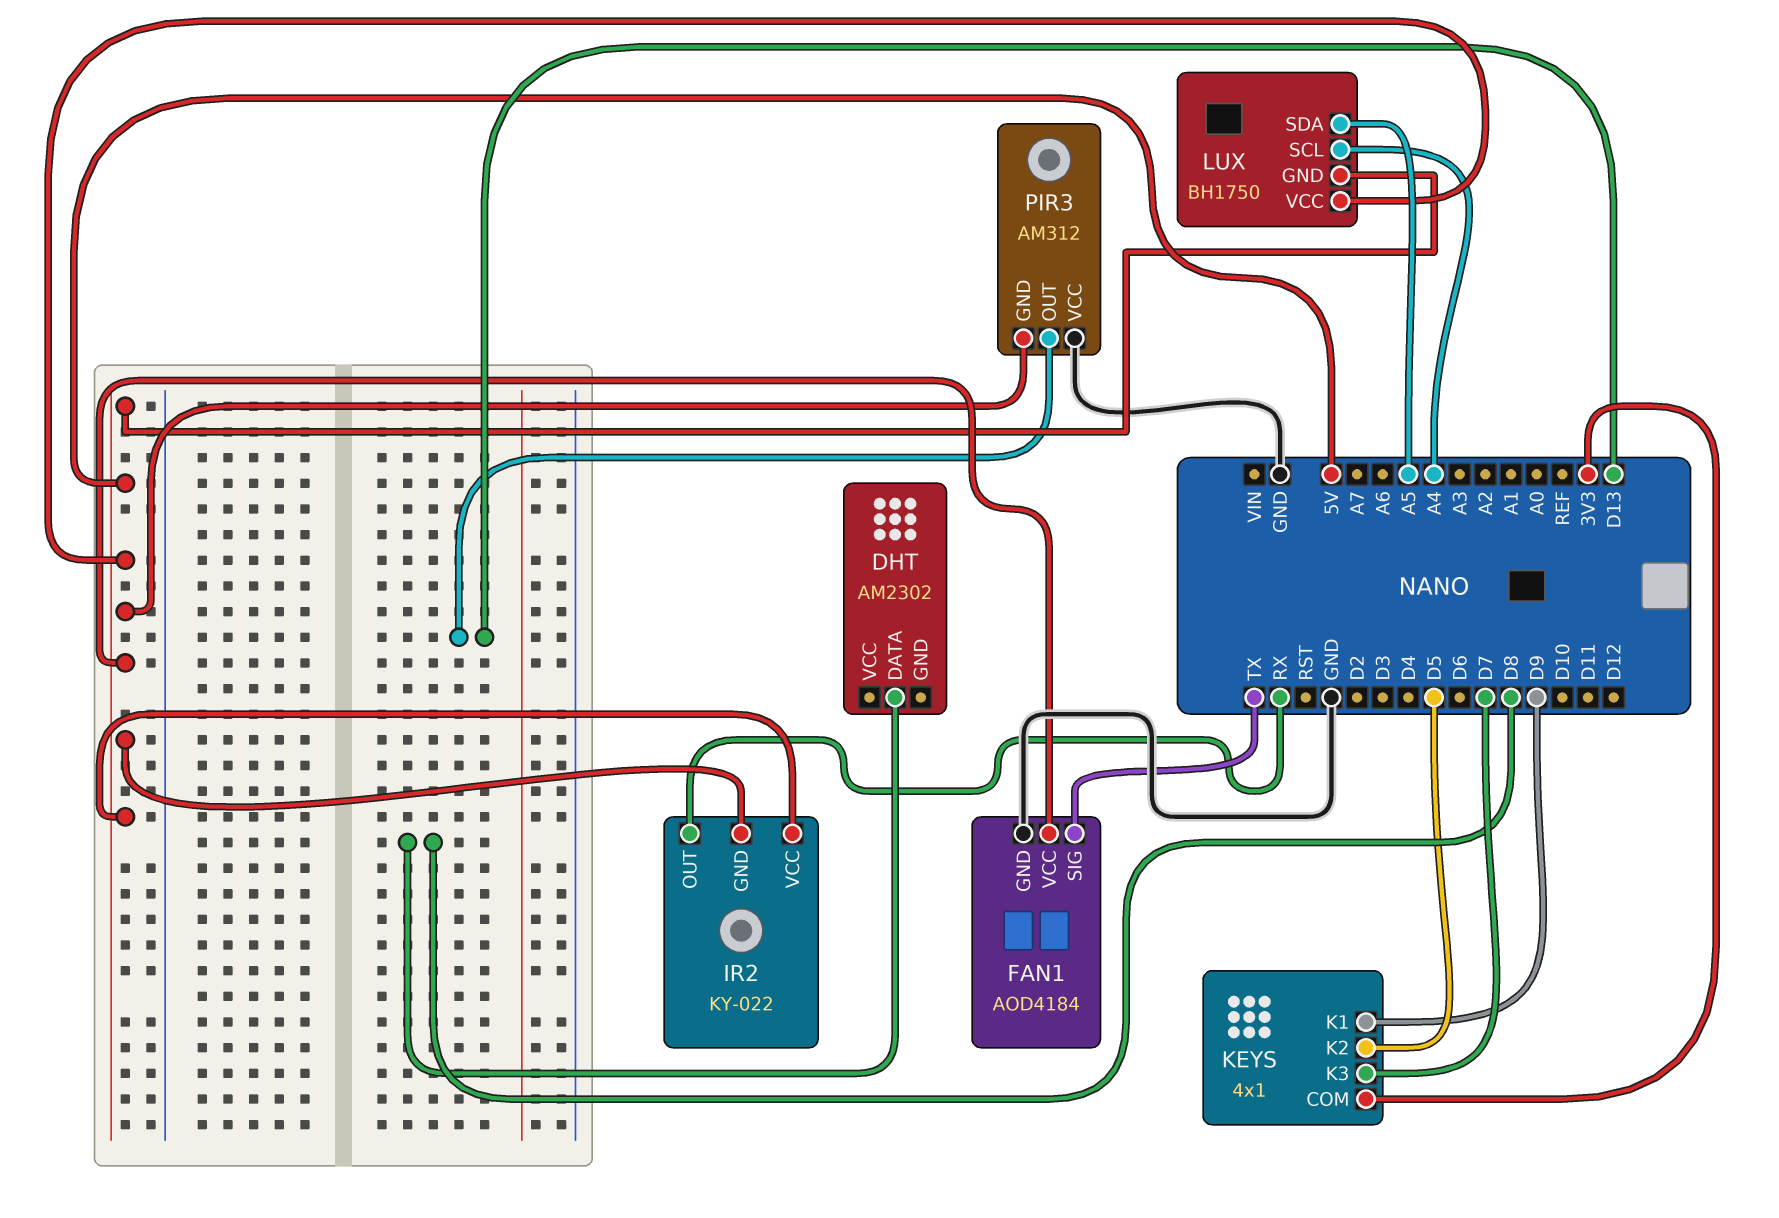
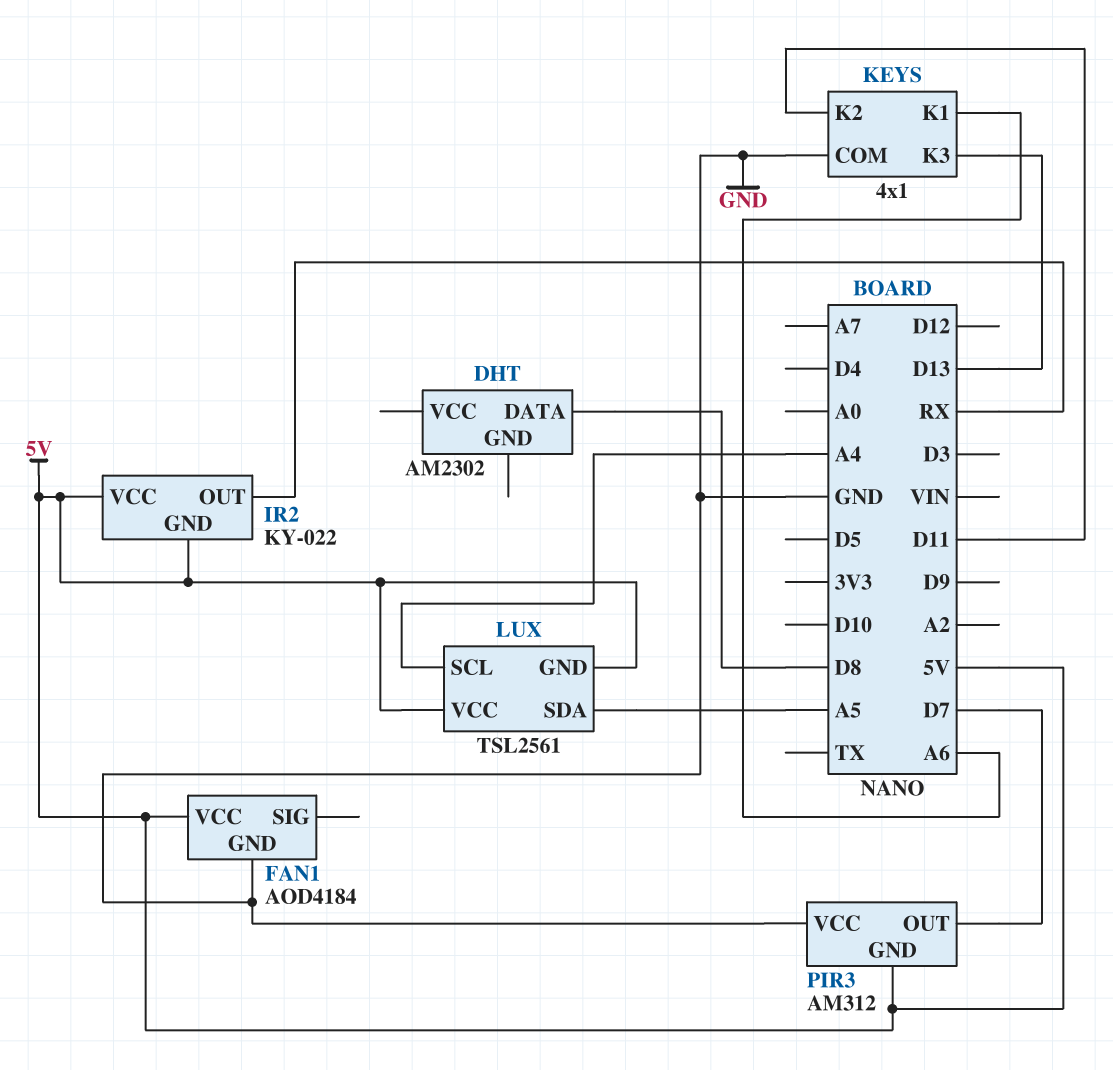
FAN1 pin SIG: TX -> none
KEYS pin COM: 3V3 -> GND
KEYS pin K1: D9 -> A6
KEYS pin K2: D5 -> D11
KEYS pin K3: D7 -> D13
LUX: BH1750 -> TSL2561
PIR3 pin OUT: D13 -> D7

